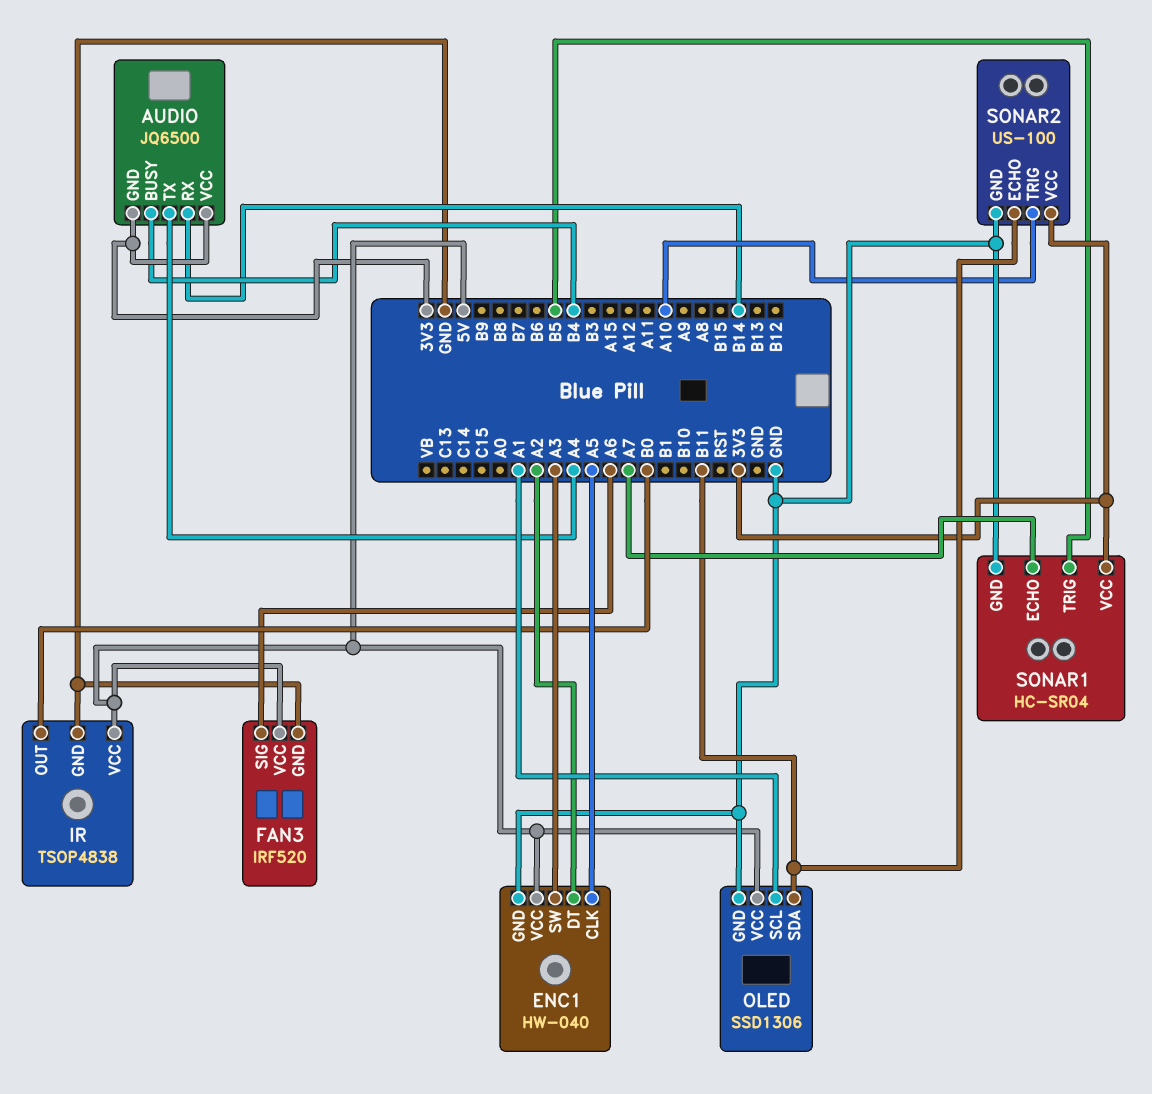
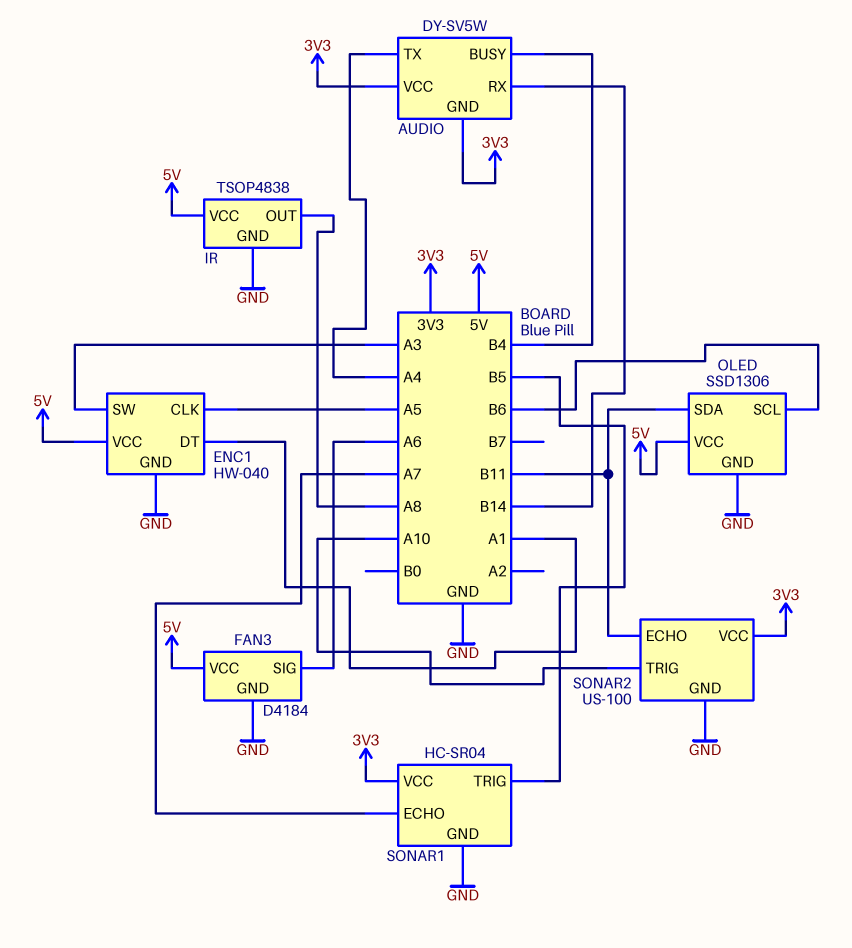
AUDIO: JQ6500 -> DY-SV5W
ENC1 pin DT: A2 -> A1
FAN3: IRF520 -> D4184
IR pin OUT: B0 -> A8
OLED pin SCL: A1 -> B6

